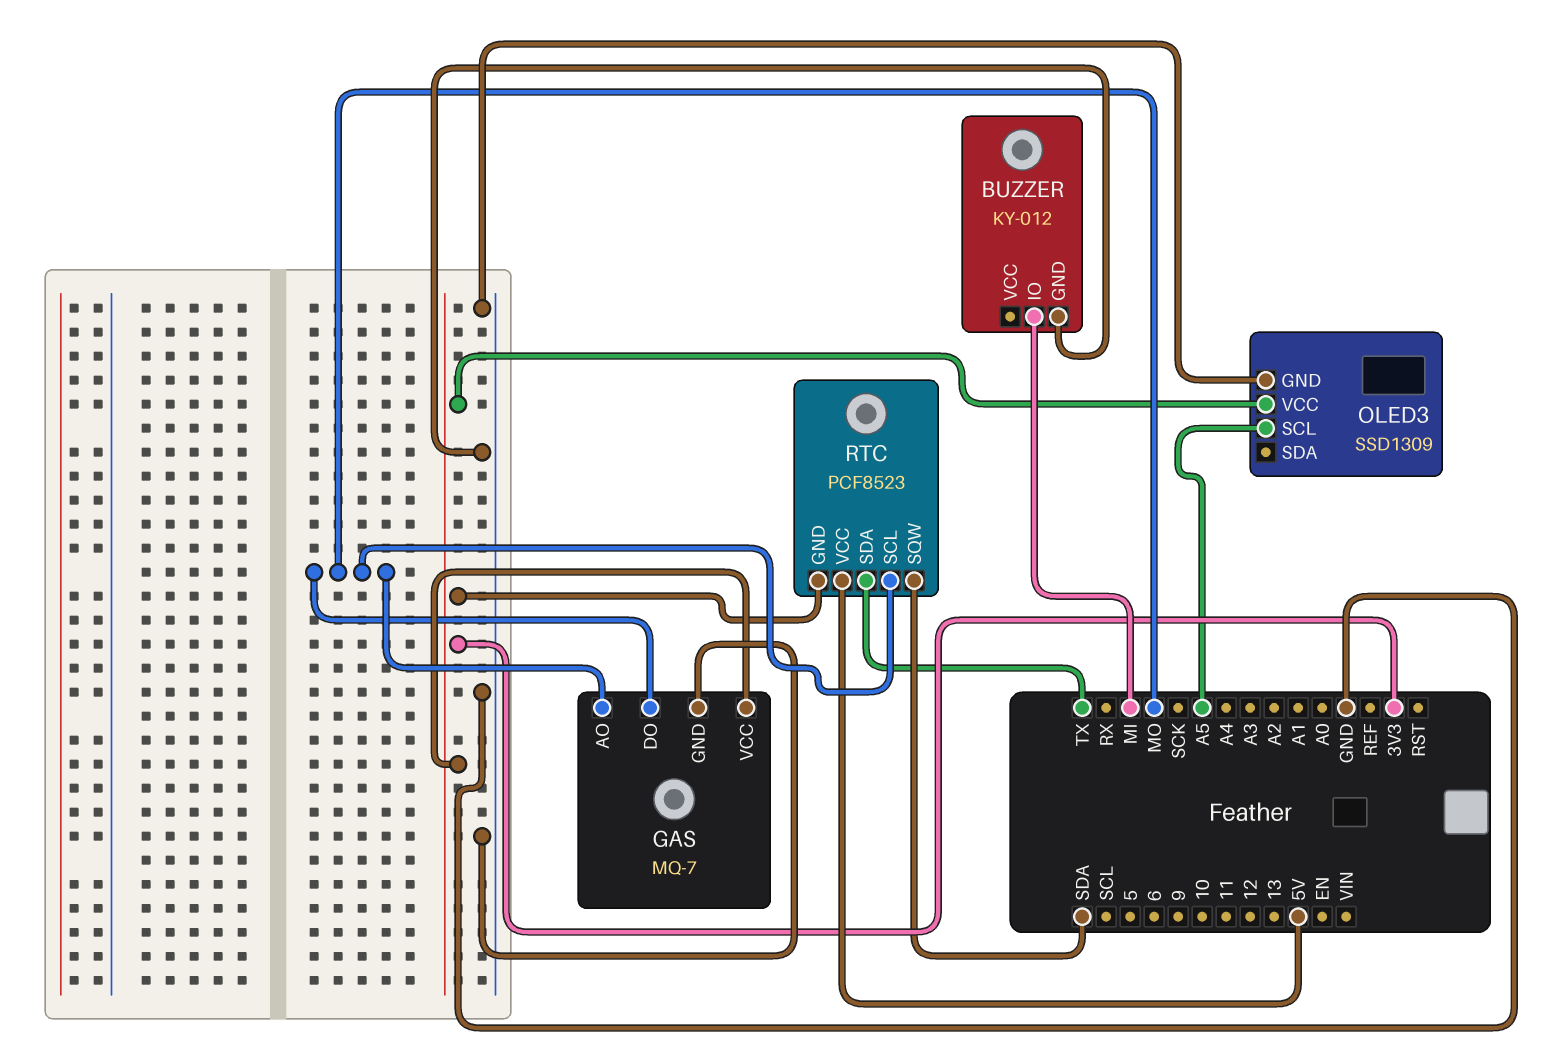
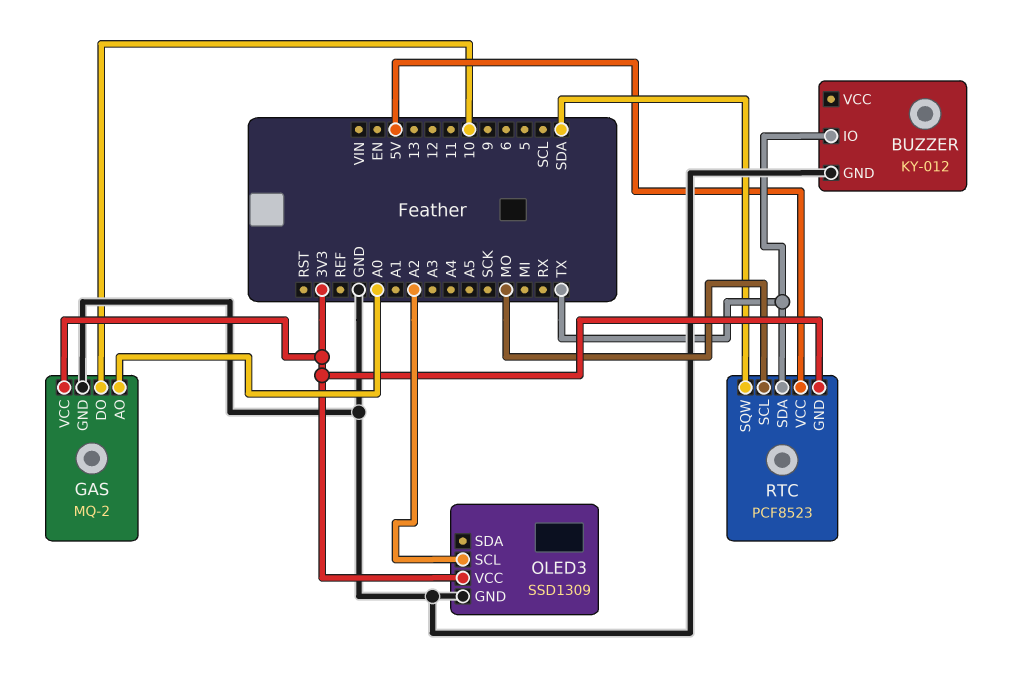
BUZZER pin IO: MI -> TX
GAS: MQ-7 -> MQ-2
GAS pin AO: MO -> A0
GAS pin DO: MO -> 10
OLED3 pin SCL: A5 -> A2

